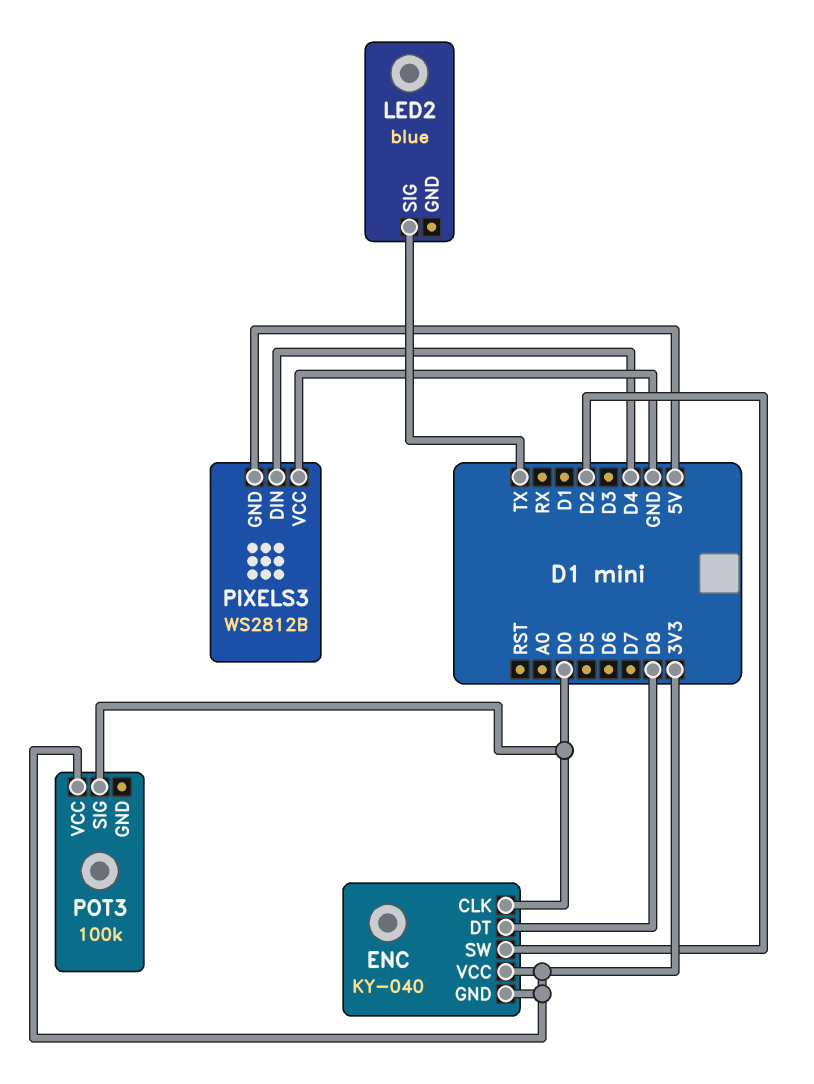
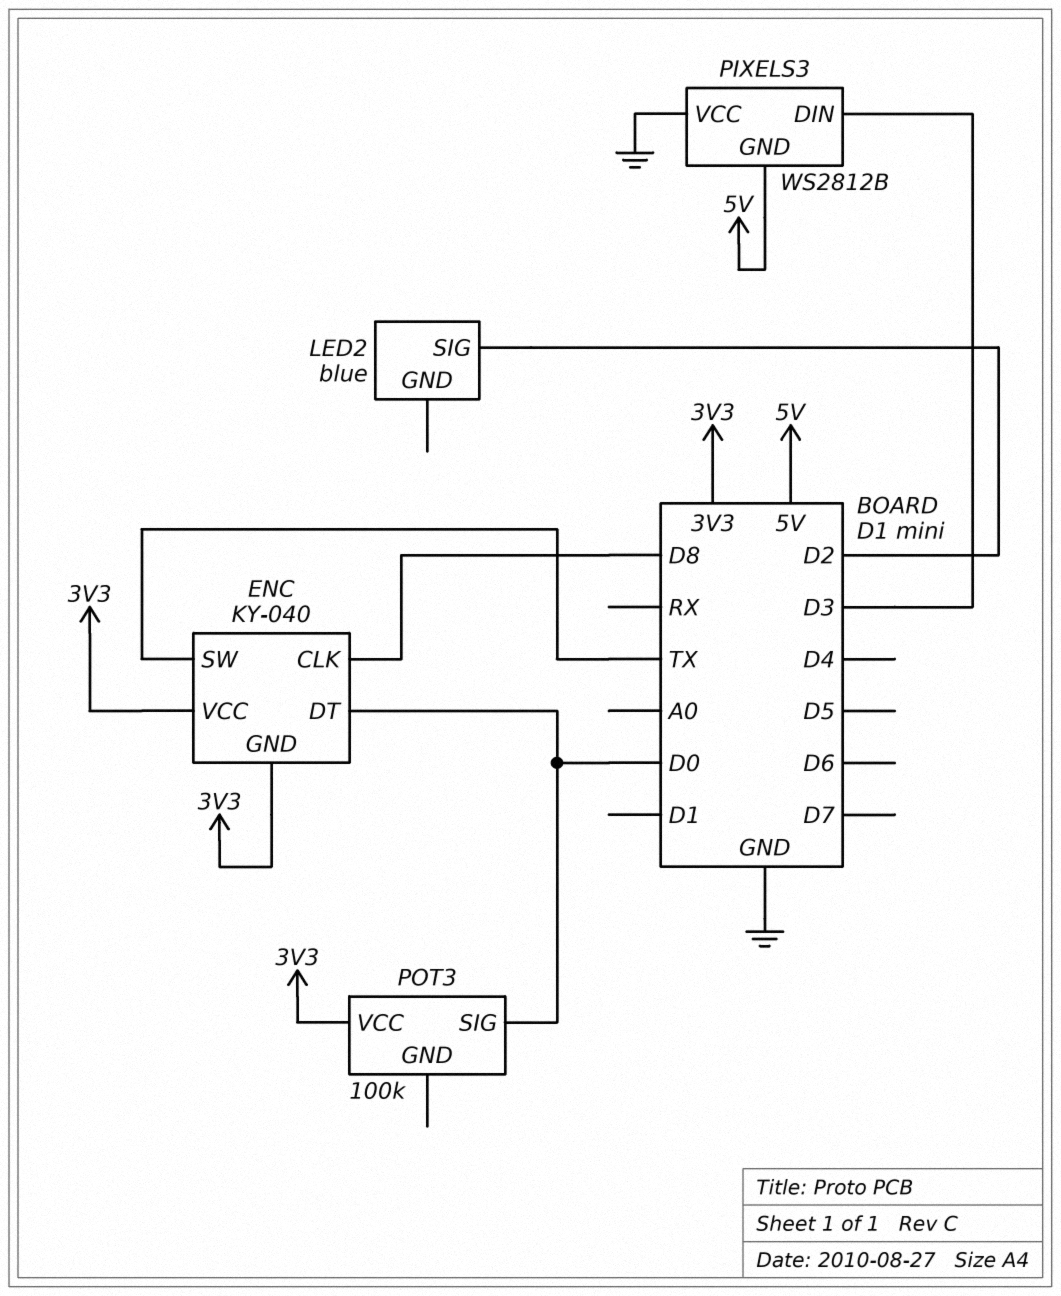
ENC pin CLK: D0 -> D8
ENC pin DT: D8 -> D0
ENC pin SW: D2 -> TX
LED2 pin SIG: TX -> D2
PIXELS3 pin DIN: D4 -> D3

